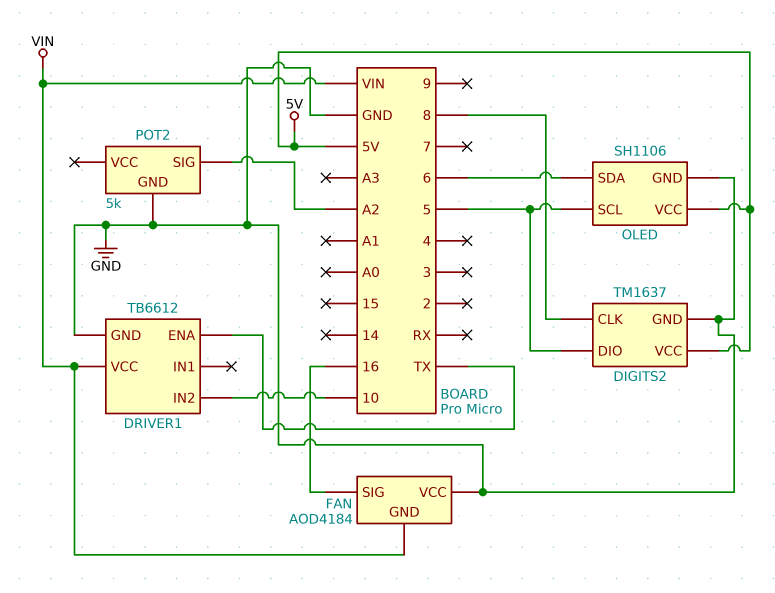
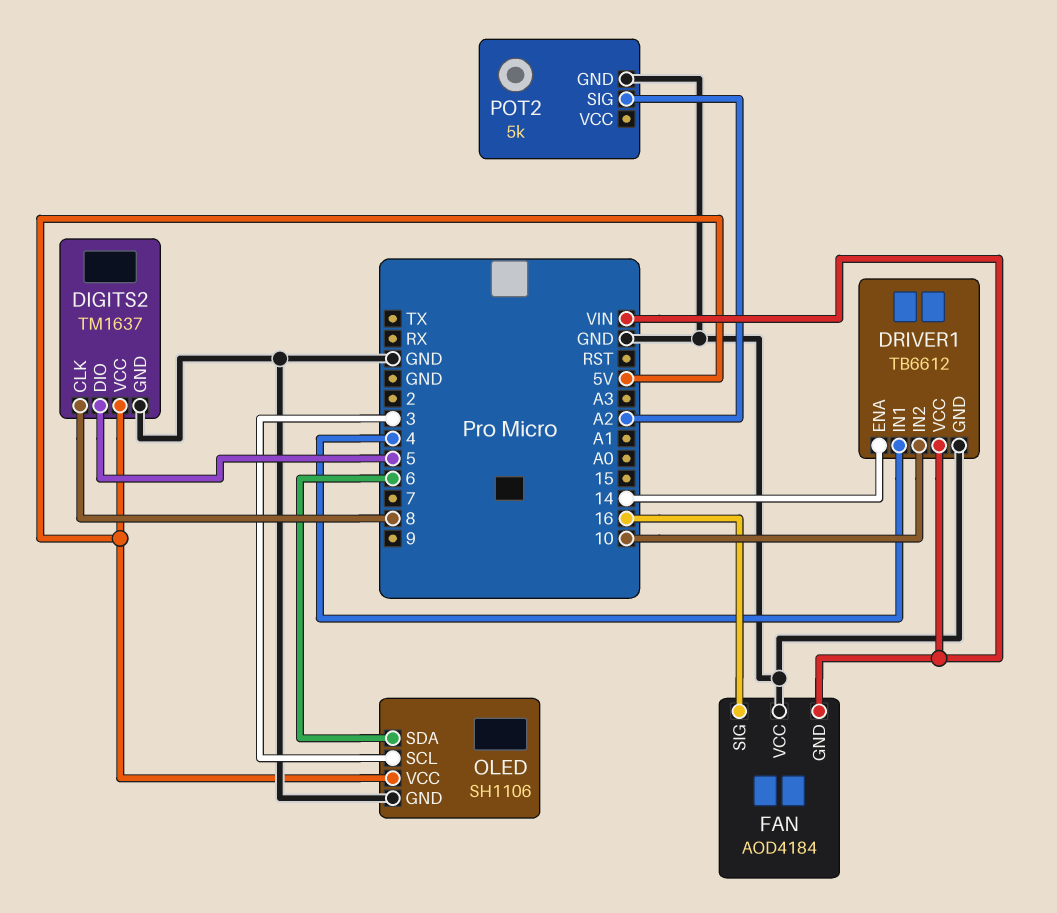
DRIVER1 pin ENA: TX -> 14
DRIVER1 pin IN1: none -> 4
OLED pin SCL: 5 -> 3

